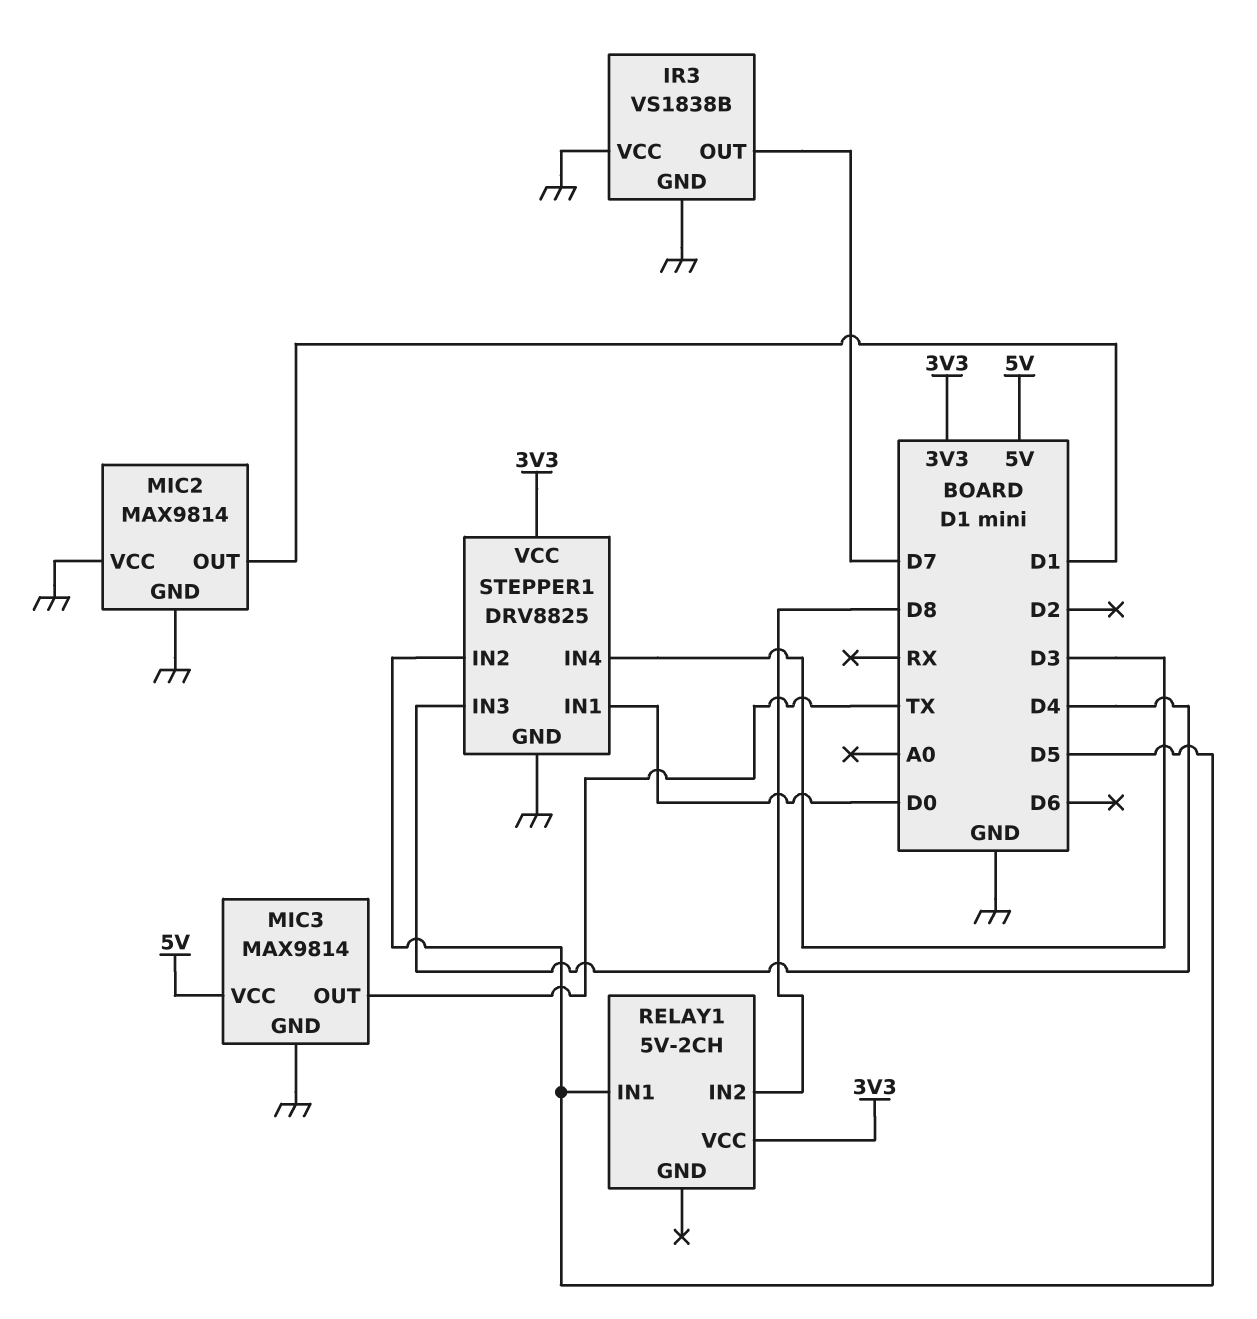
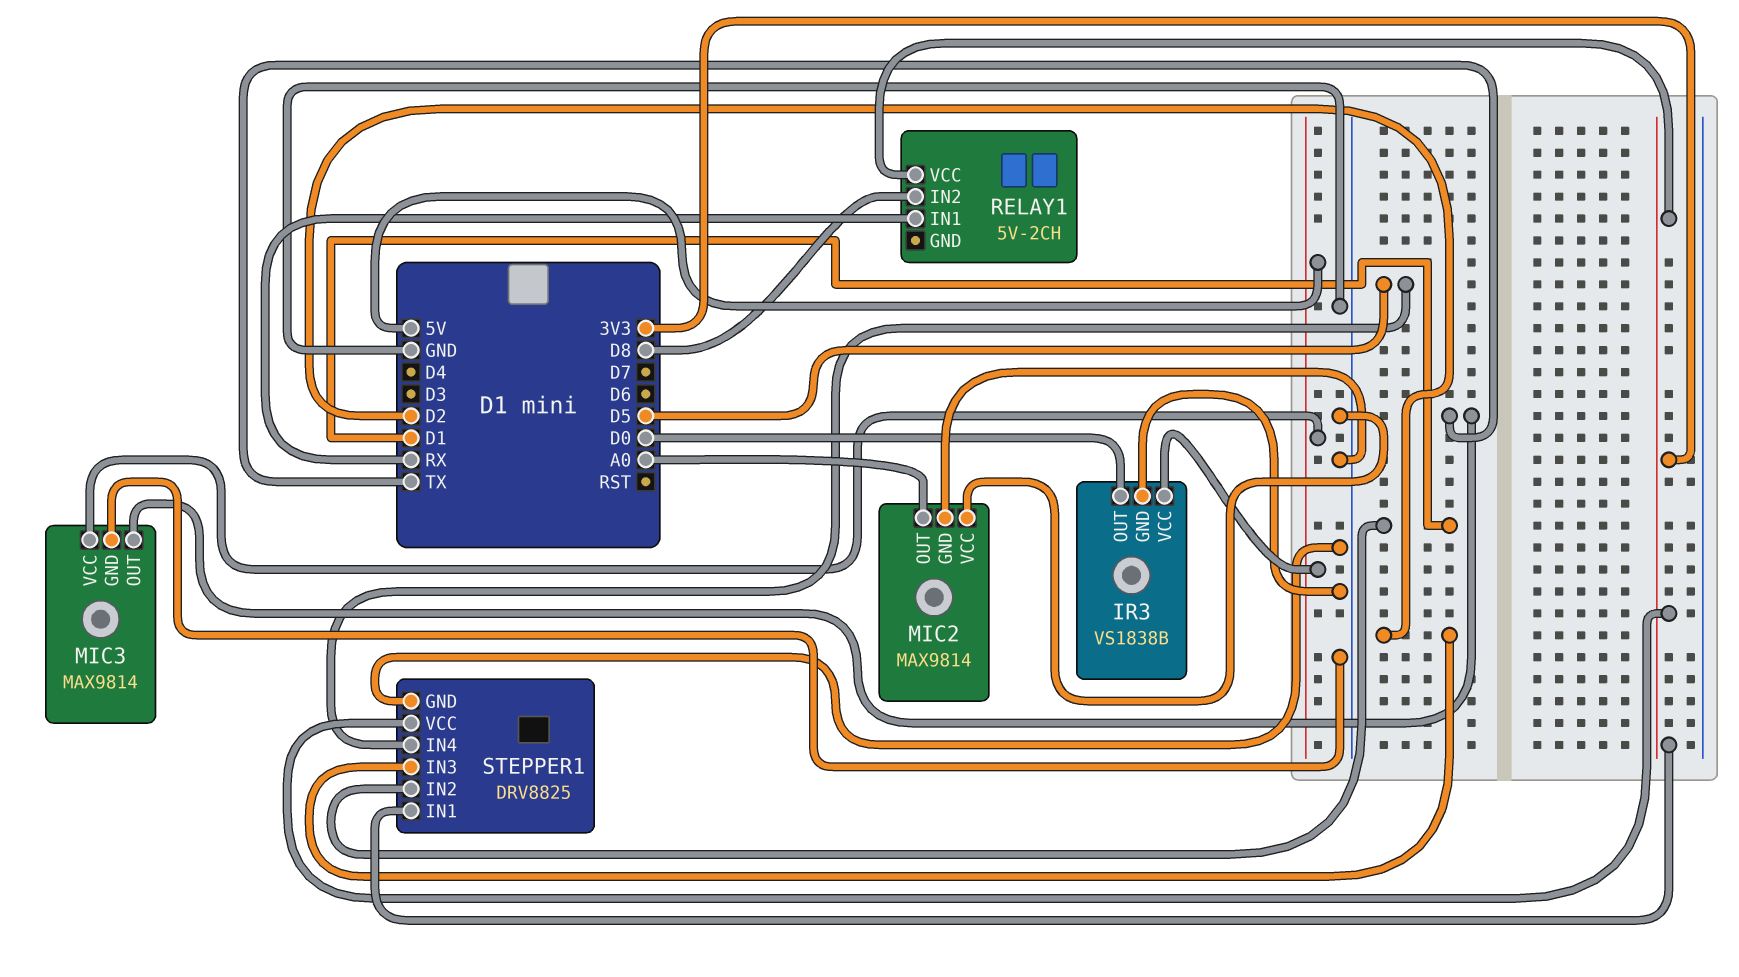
IR3 pin OUT: D7 -> D0
IR3 pin VCC: GND -> 5V
MIC2 pin OUT: D1 -> A0
RELAY1 pin IN1: D5 -> RX
STEPPER1 pin IN1: D0 -> 3V3
STEPPER1 pin IN2: D5 -> D1
STEPPER1 pin IN3: D4 -> D2
STEPPER1 pin IN4: D3 -> D5

